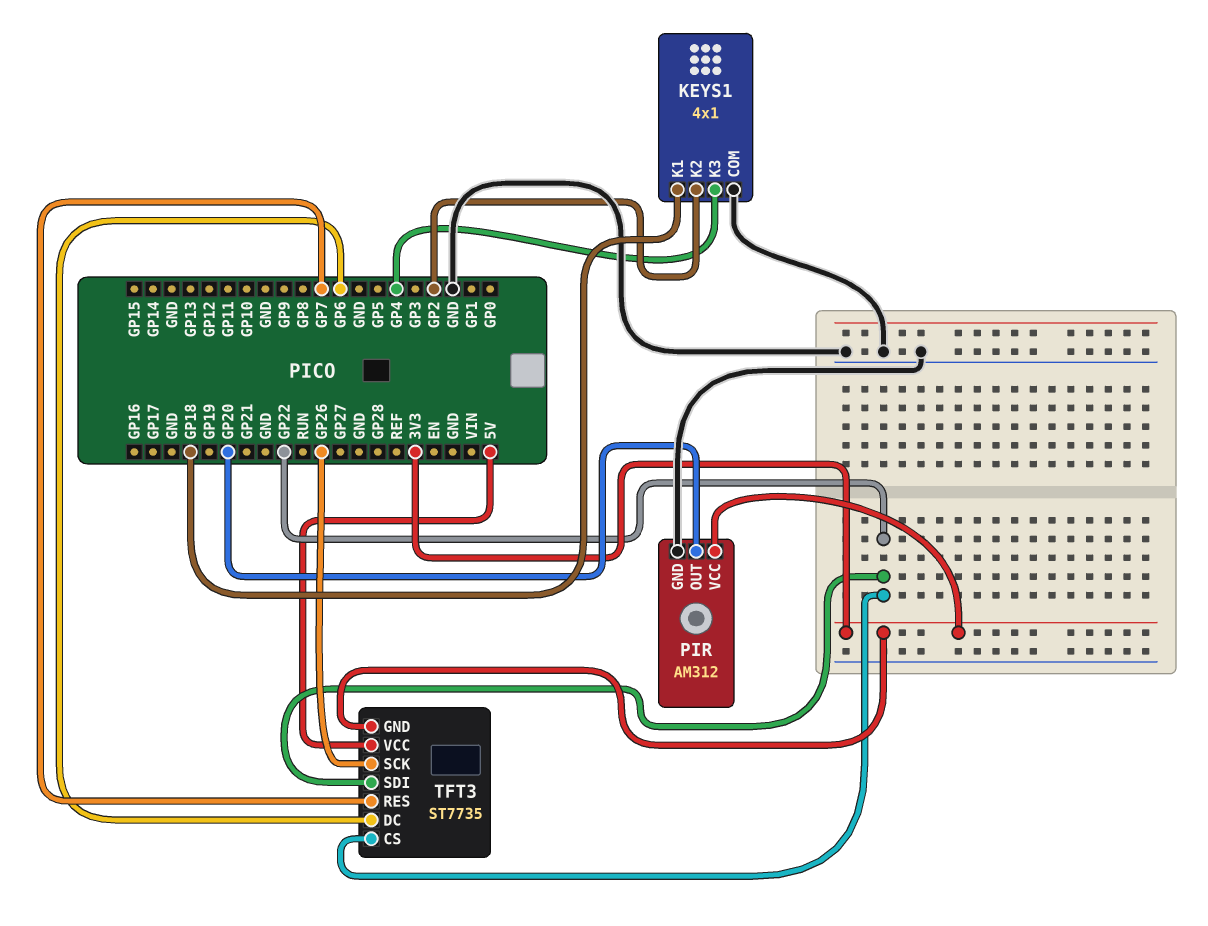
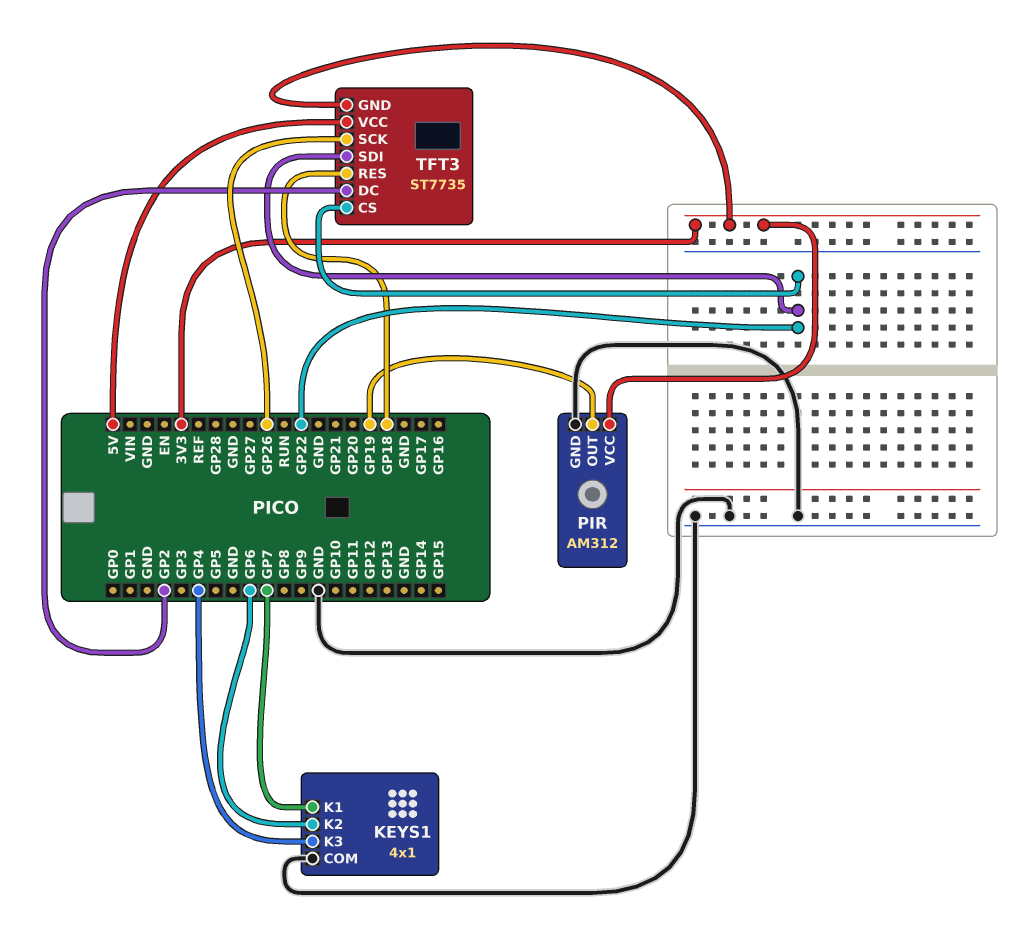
KEYS1 pin K1: GP18 -> GP7
KEYS1 pin K2: GP2 -> GP6
PIR pin OUT: GP20 -> GP19
TFT3 pin DC: GP6 -> GP2
TFT3 pin RES: GP7 -> GP18

